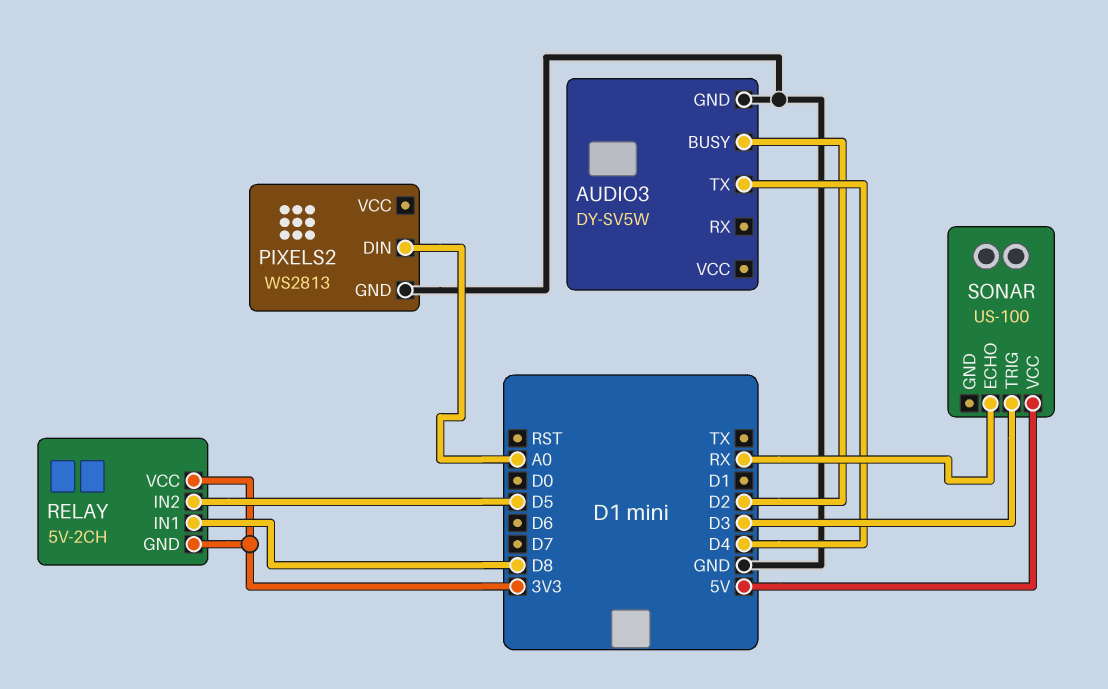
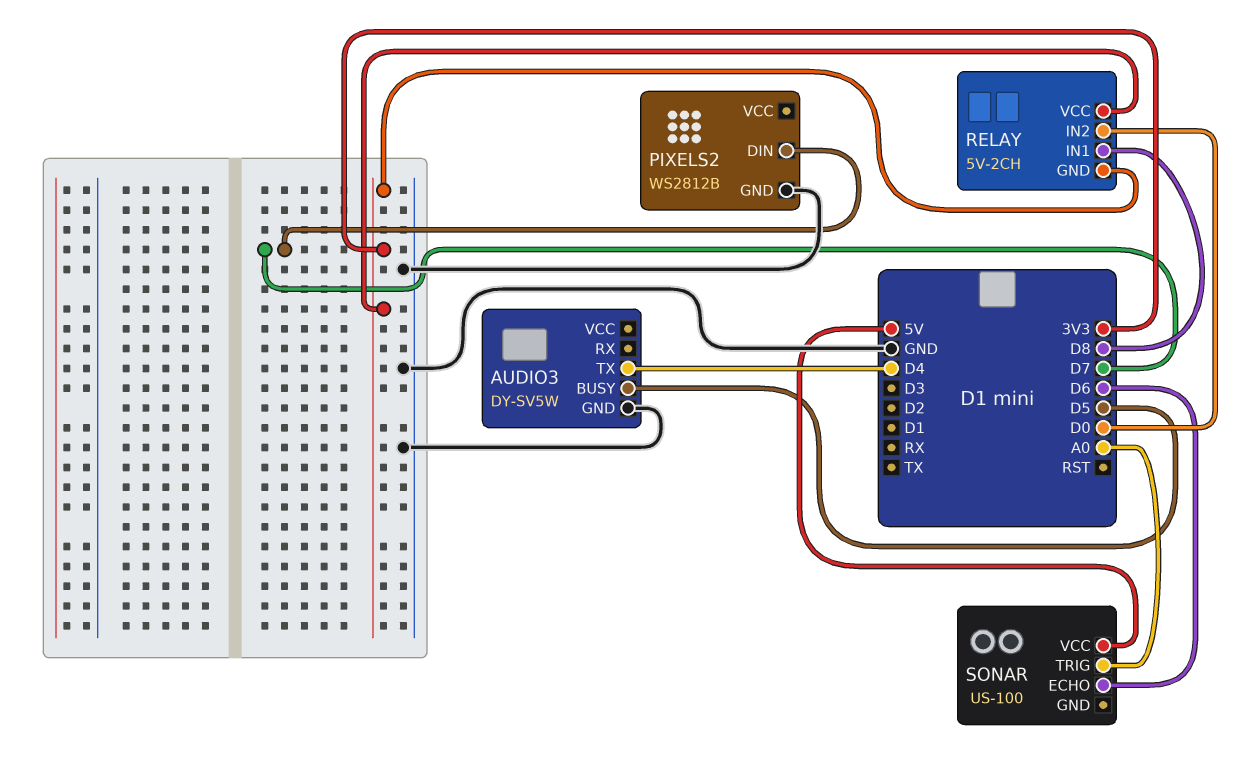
AUDIO3 pin BUSY: D2 -> D5
PIXELS2: WS2813 -> WS2812B
PIXELS2 pin DIN: A0 -> D7
RELAY pin IN2: D5 -> D0
SONAR pin ECHO: RX -> D6
SONAR pin TRIG: D3 -> A0

